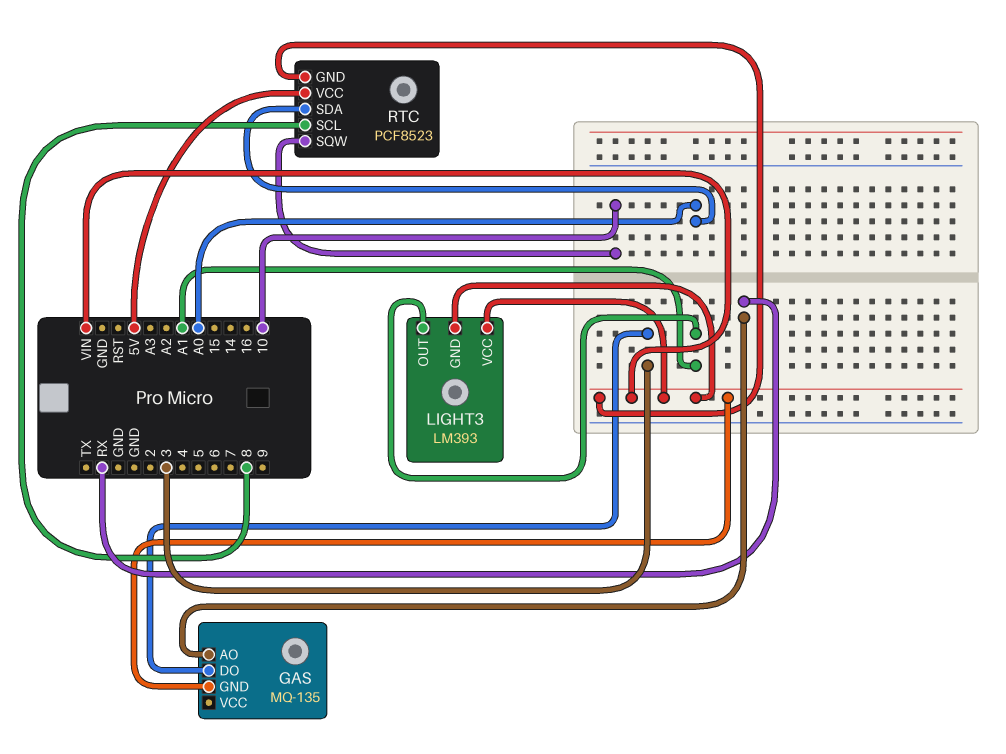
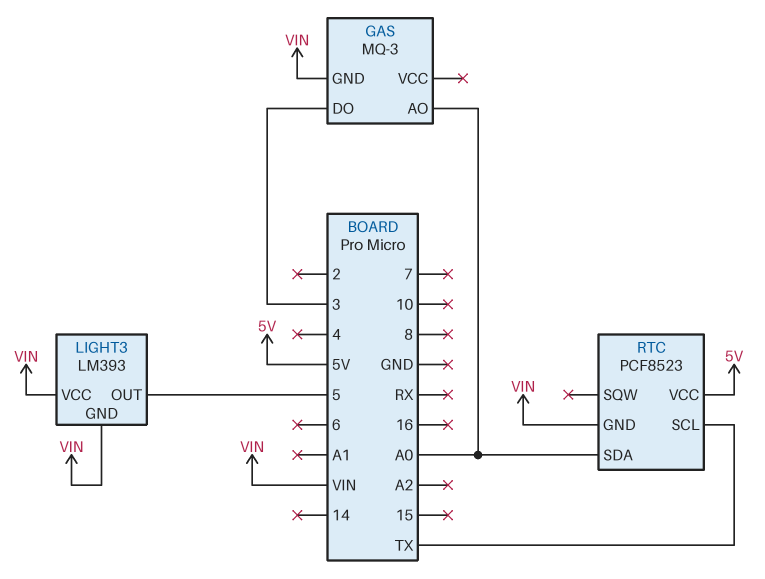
GAS: MQ-135 -> MQ-3
GAS pin AO: RX -> A0
LIGHT3 pin OUT: A1 -> 5
RTC pin SCL: 8 -> TX
RTC pin SQW: 10 -> none

